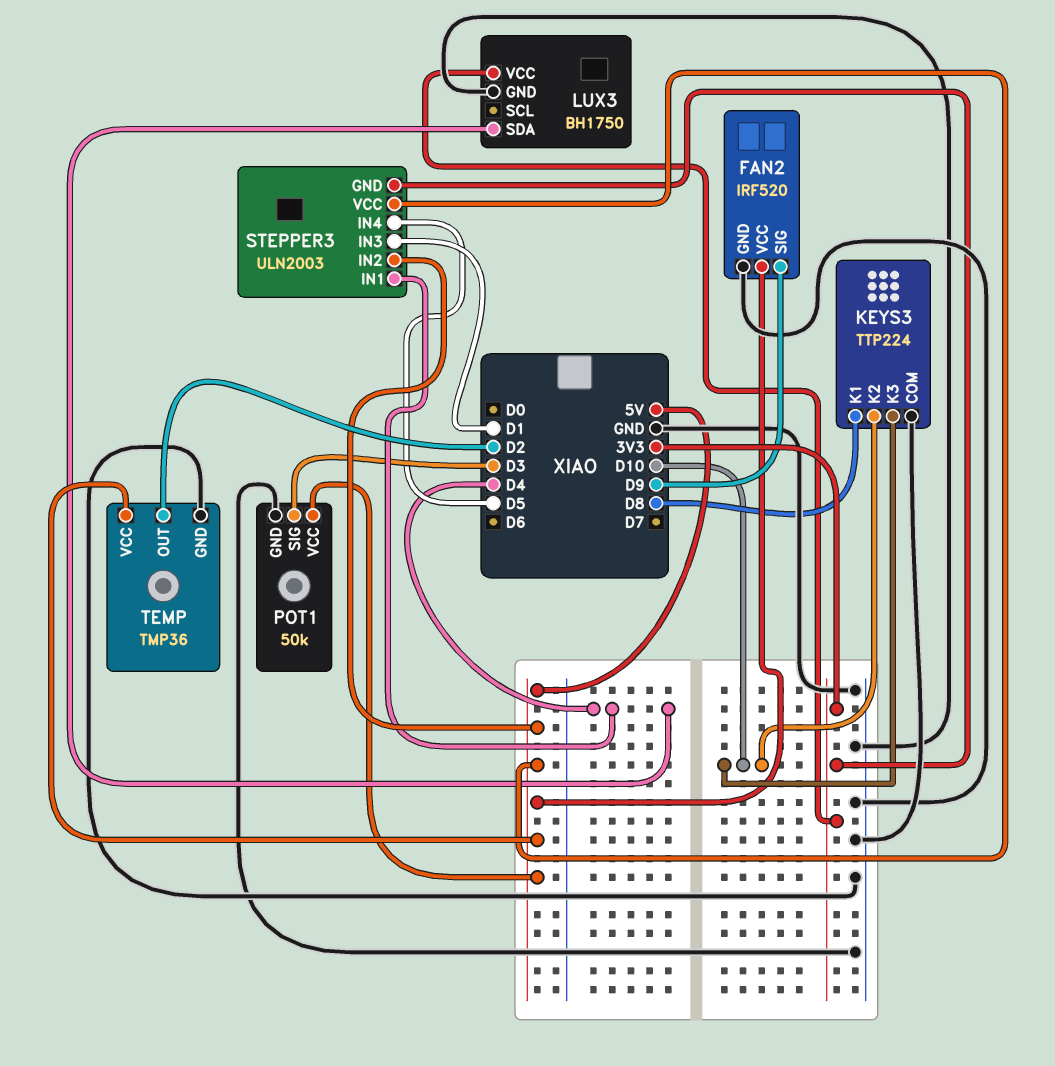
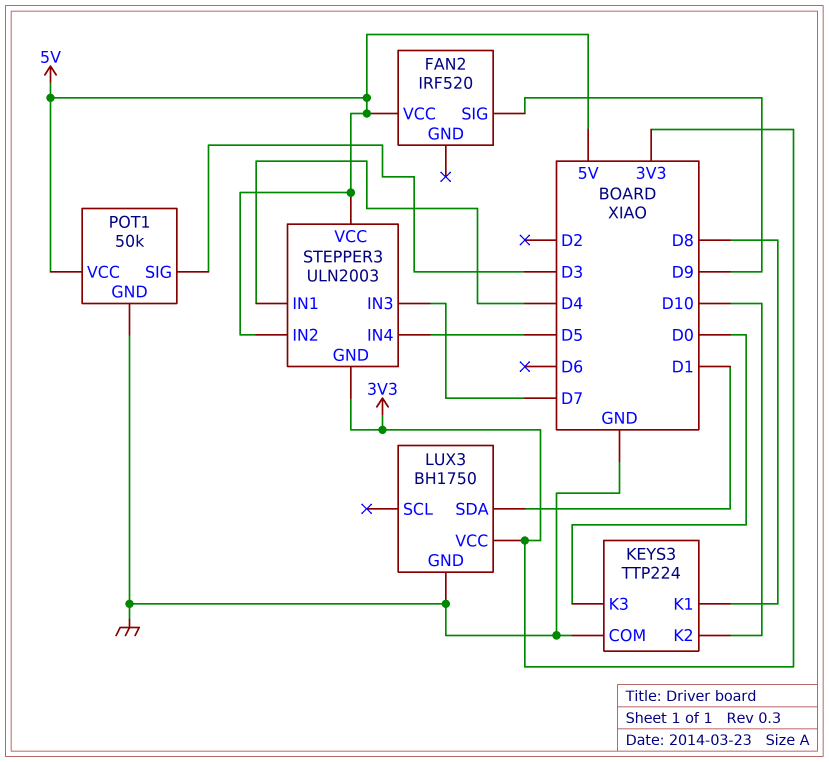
FAN2 pin GND: GND -> none
KEYS3 pin K3: D10 -> D0
LUX3 pin SDA: D4 -> D1
STEPPER3 pin IN3: D1 -> D7
TEMP: TMP36 -> none
TEMP pin GND: GND -> none
TEMP pin OUT: D2 -> none
TEMP pin VCC: 5V -> none

